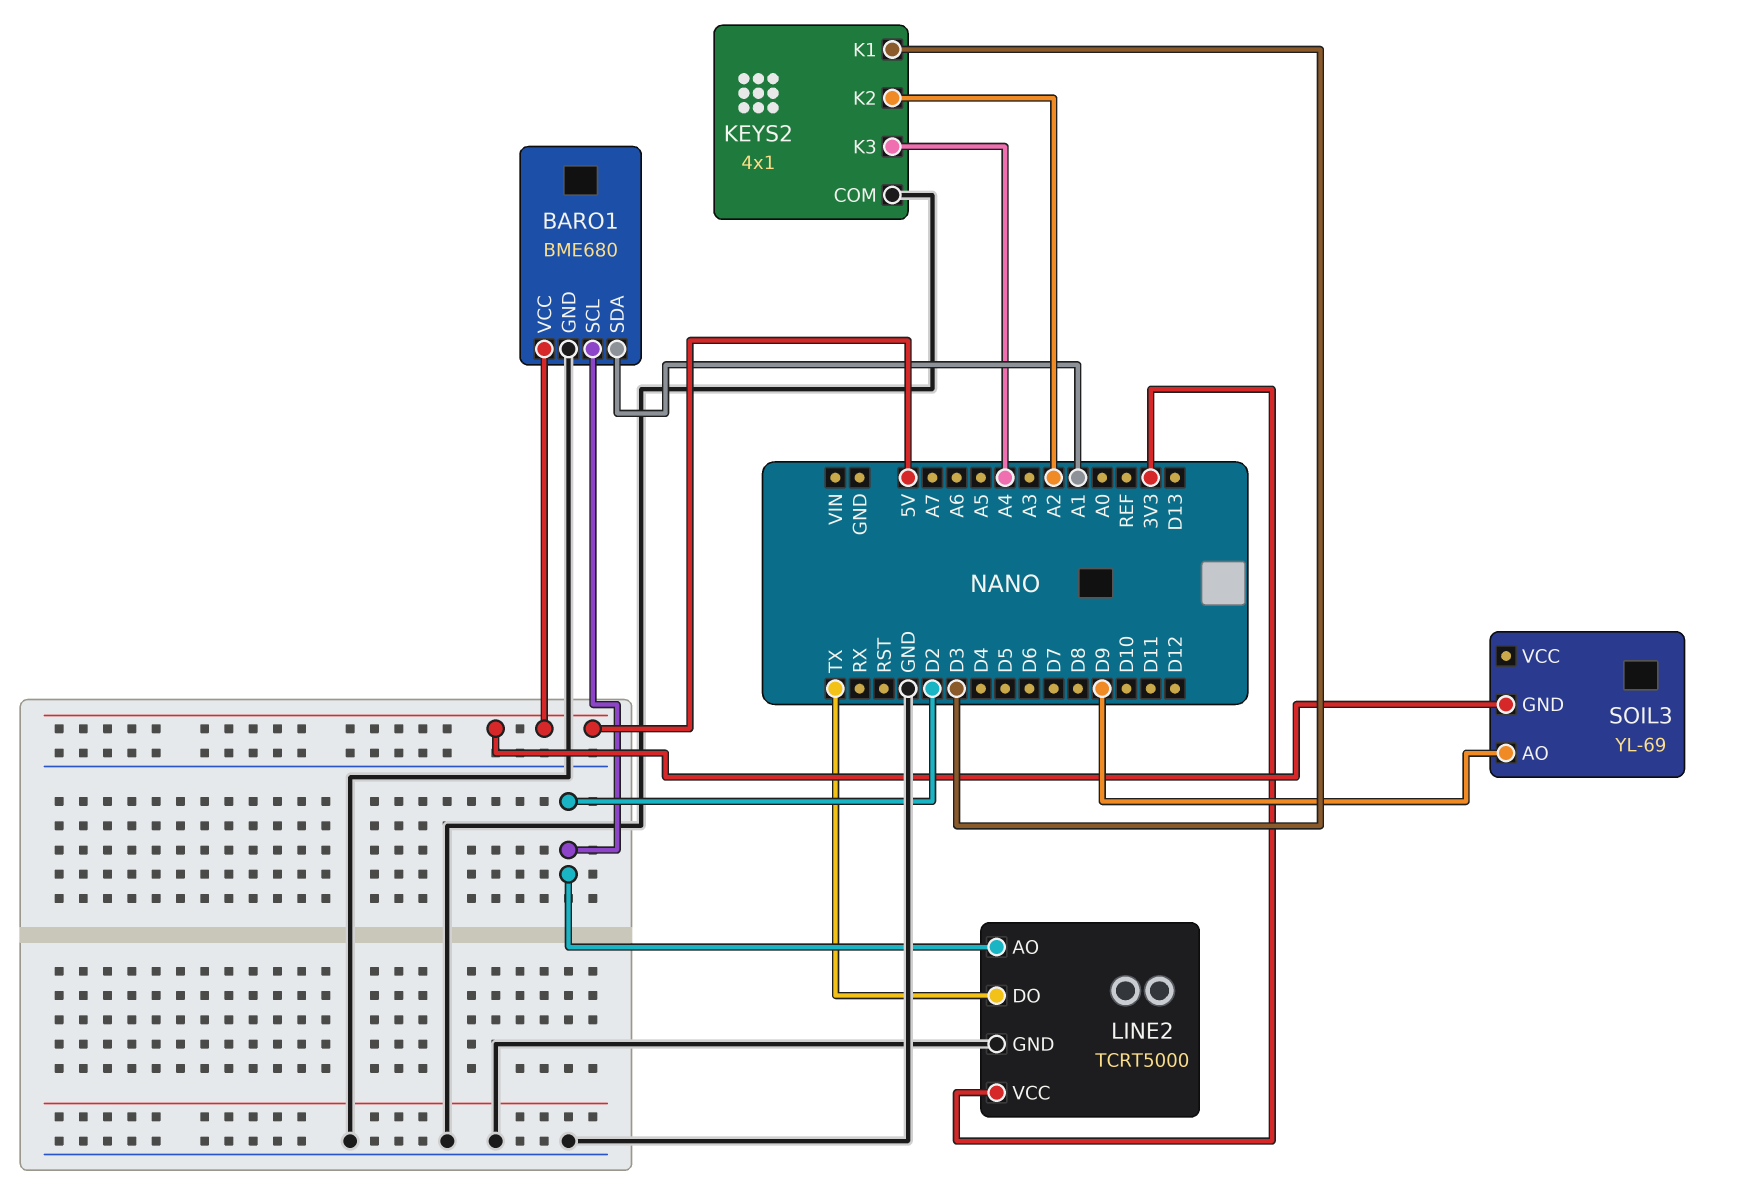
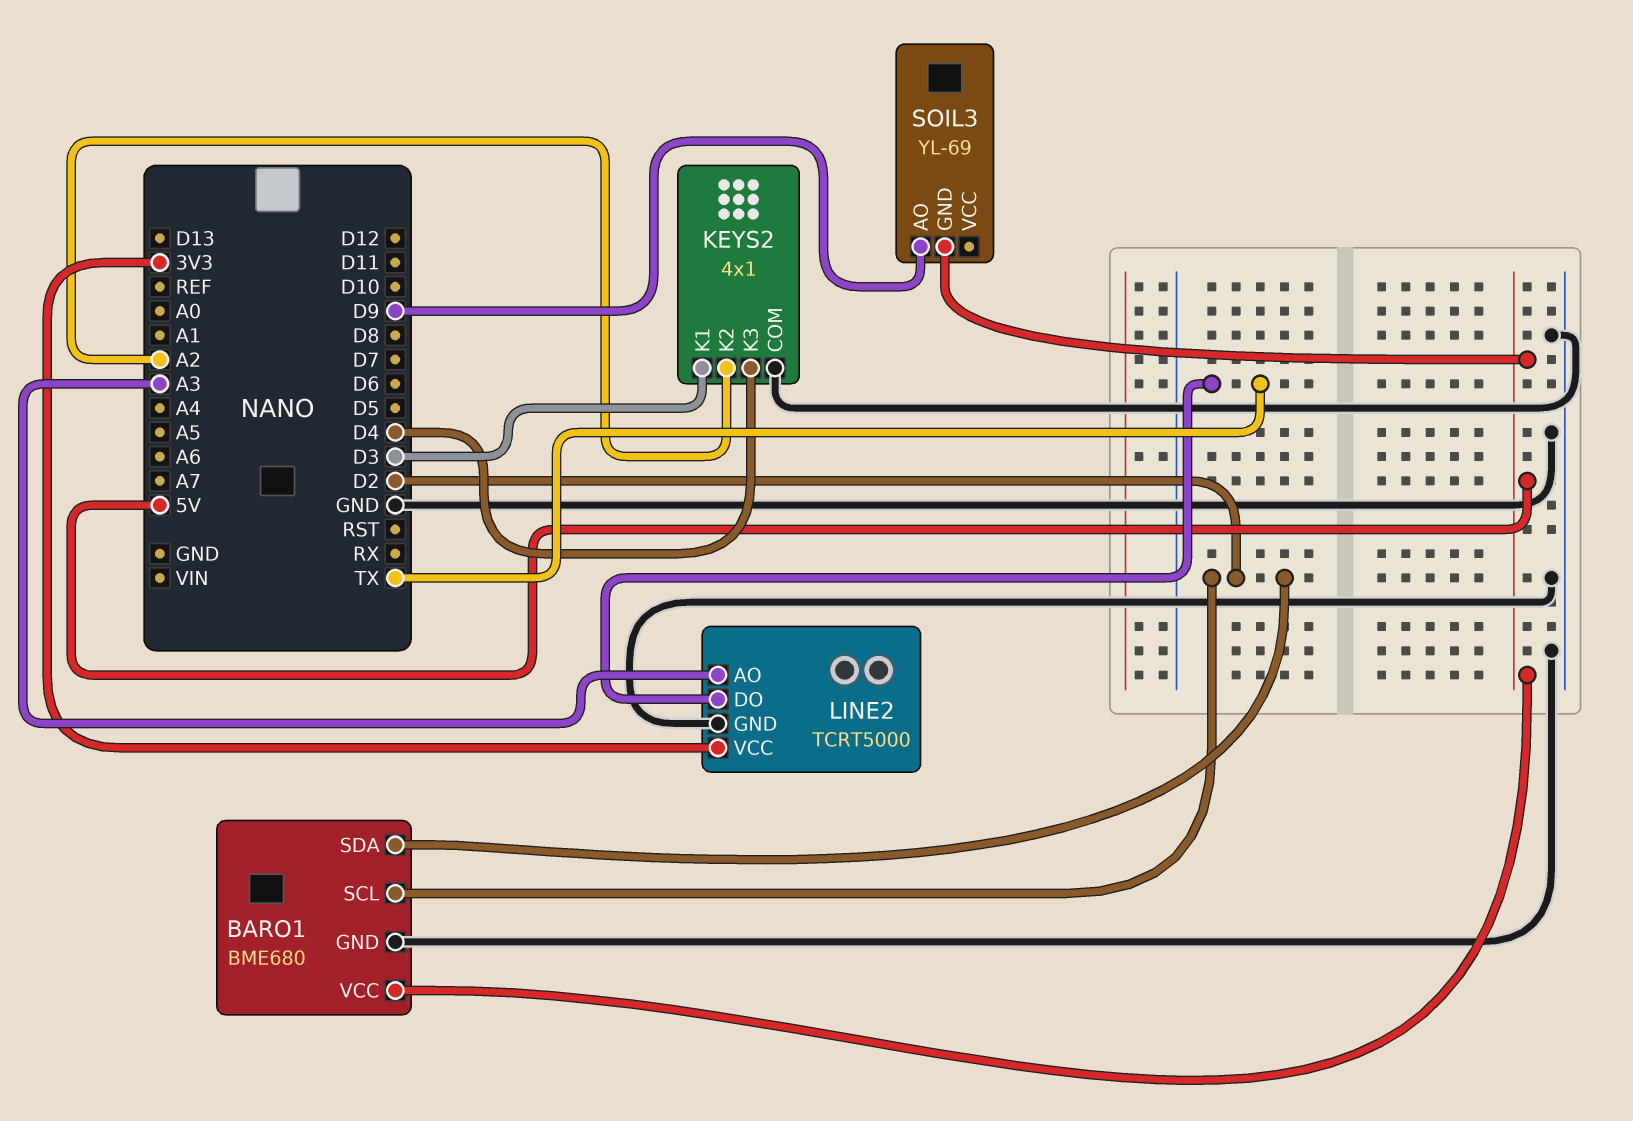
BARO1 pin SDA: A1 -> D2
KEYS2 pin K3: A4 -> D4
LINE2 pin AO: D2 -> A3

